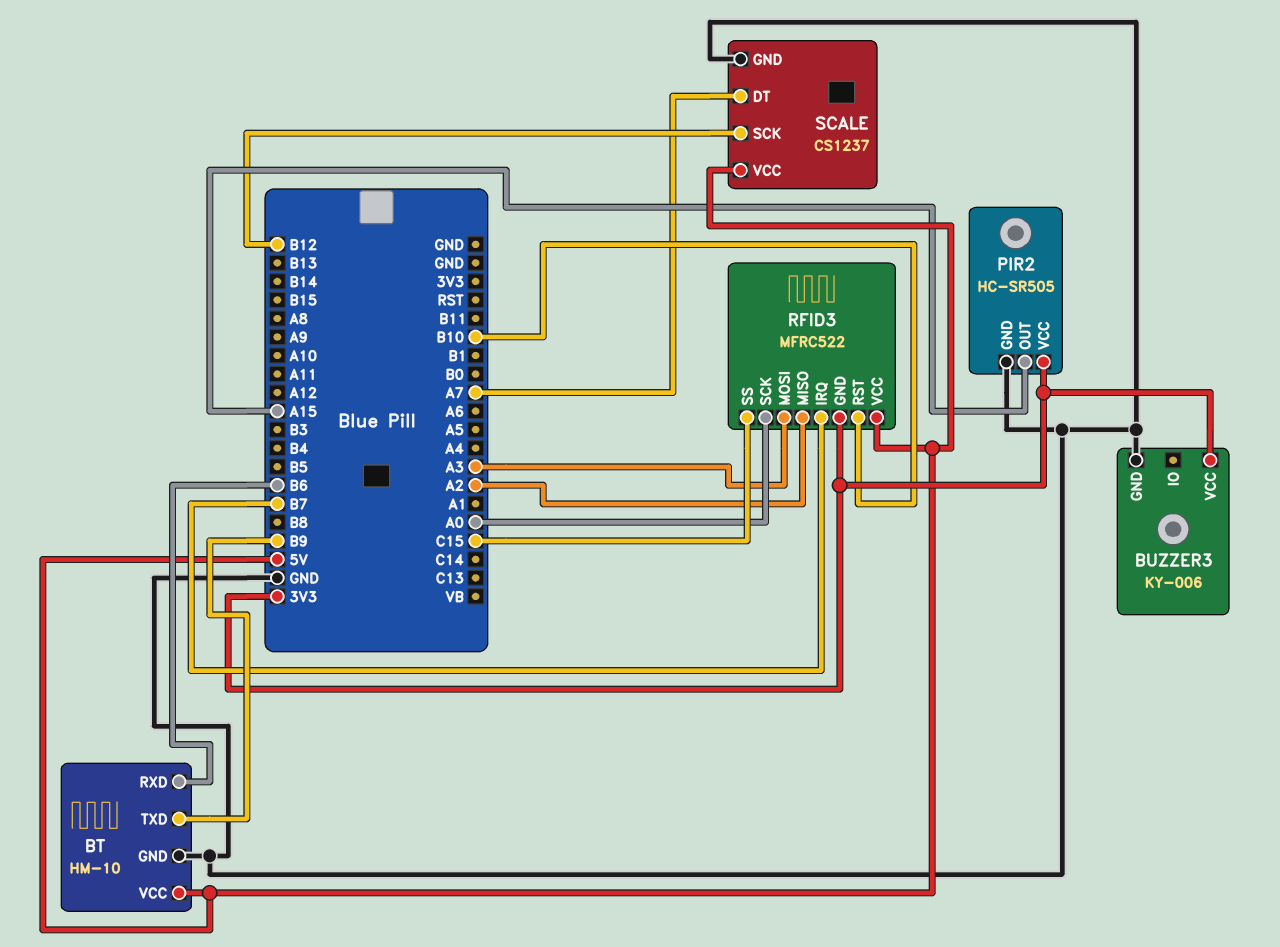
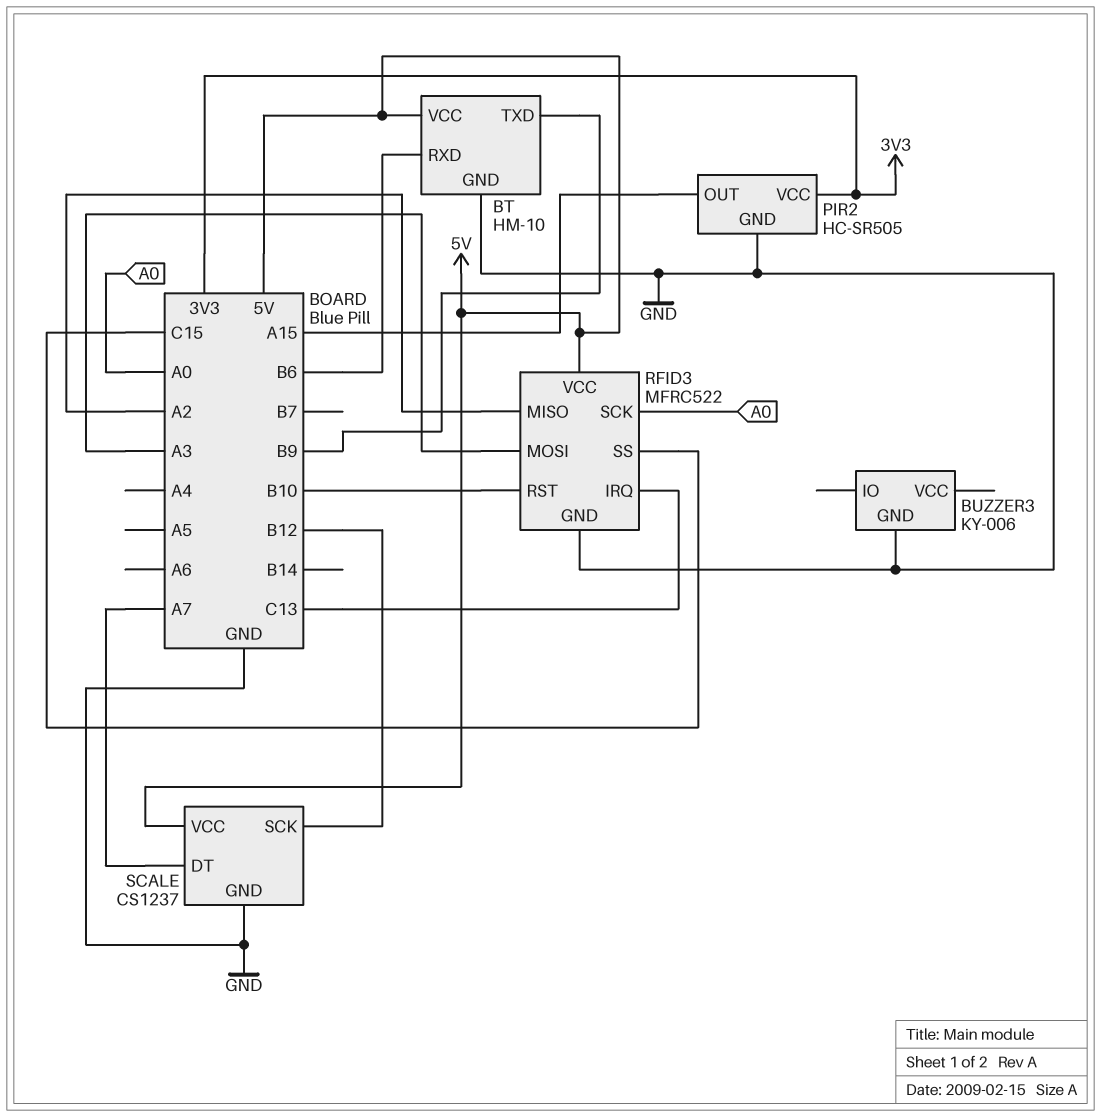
BUZZER3 pin VCC: 3V3 -> none
RFID3 pin GND: 3V3 -> GND
RFID3 pin IRQ: B7 -> C13

